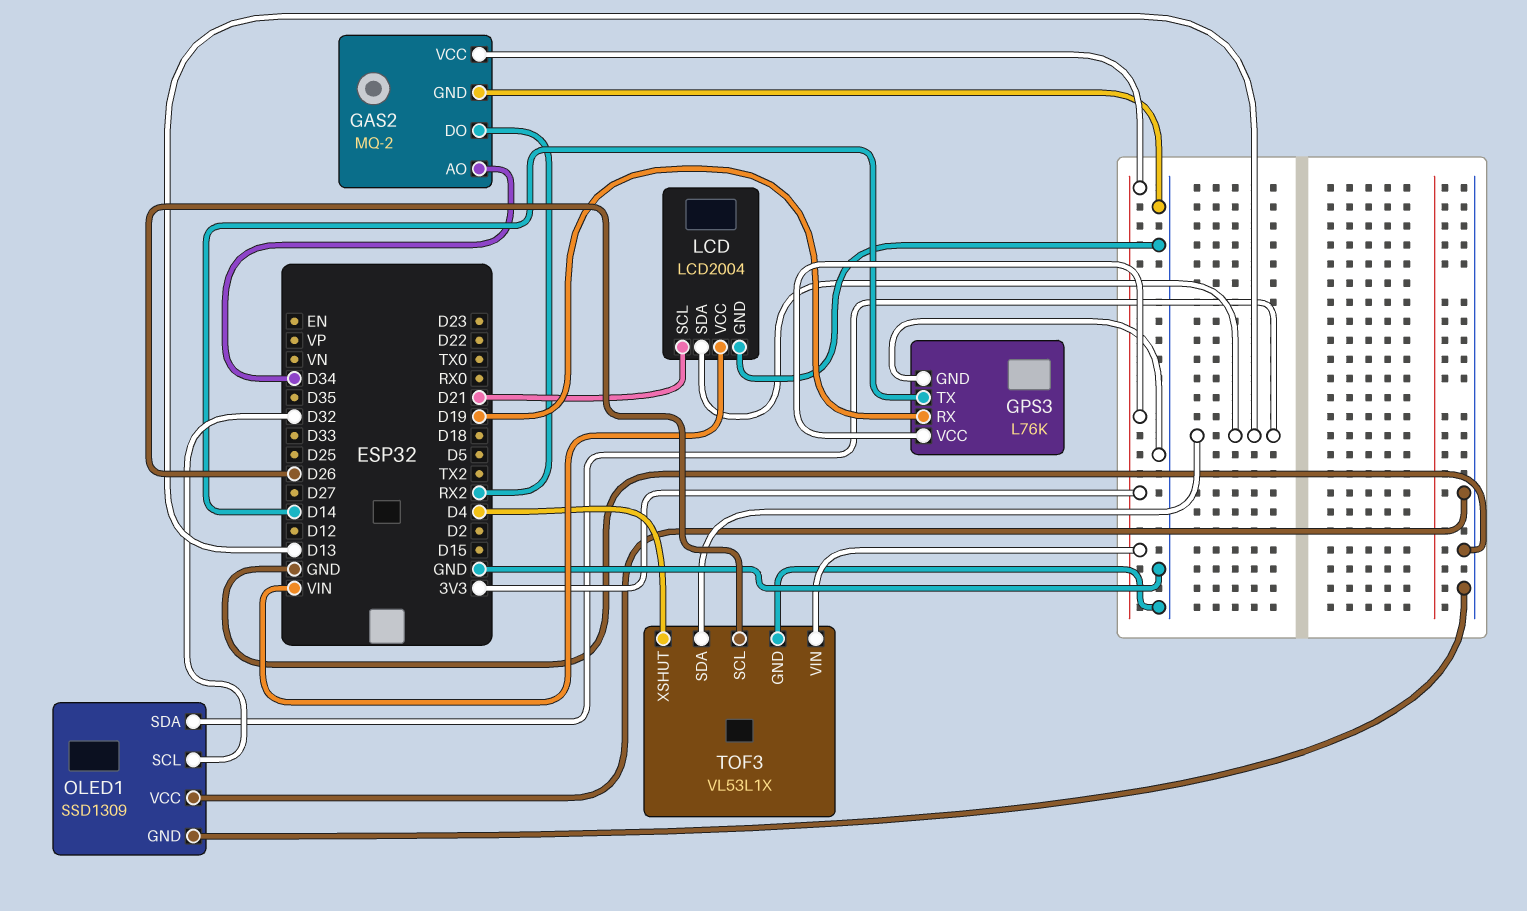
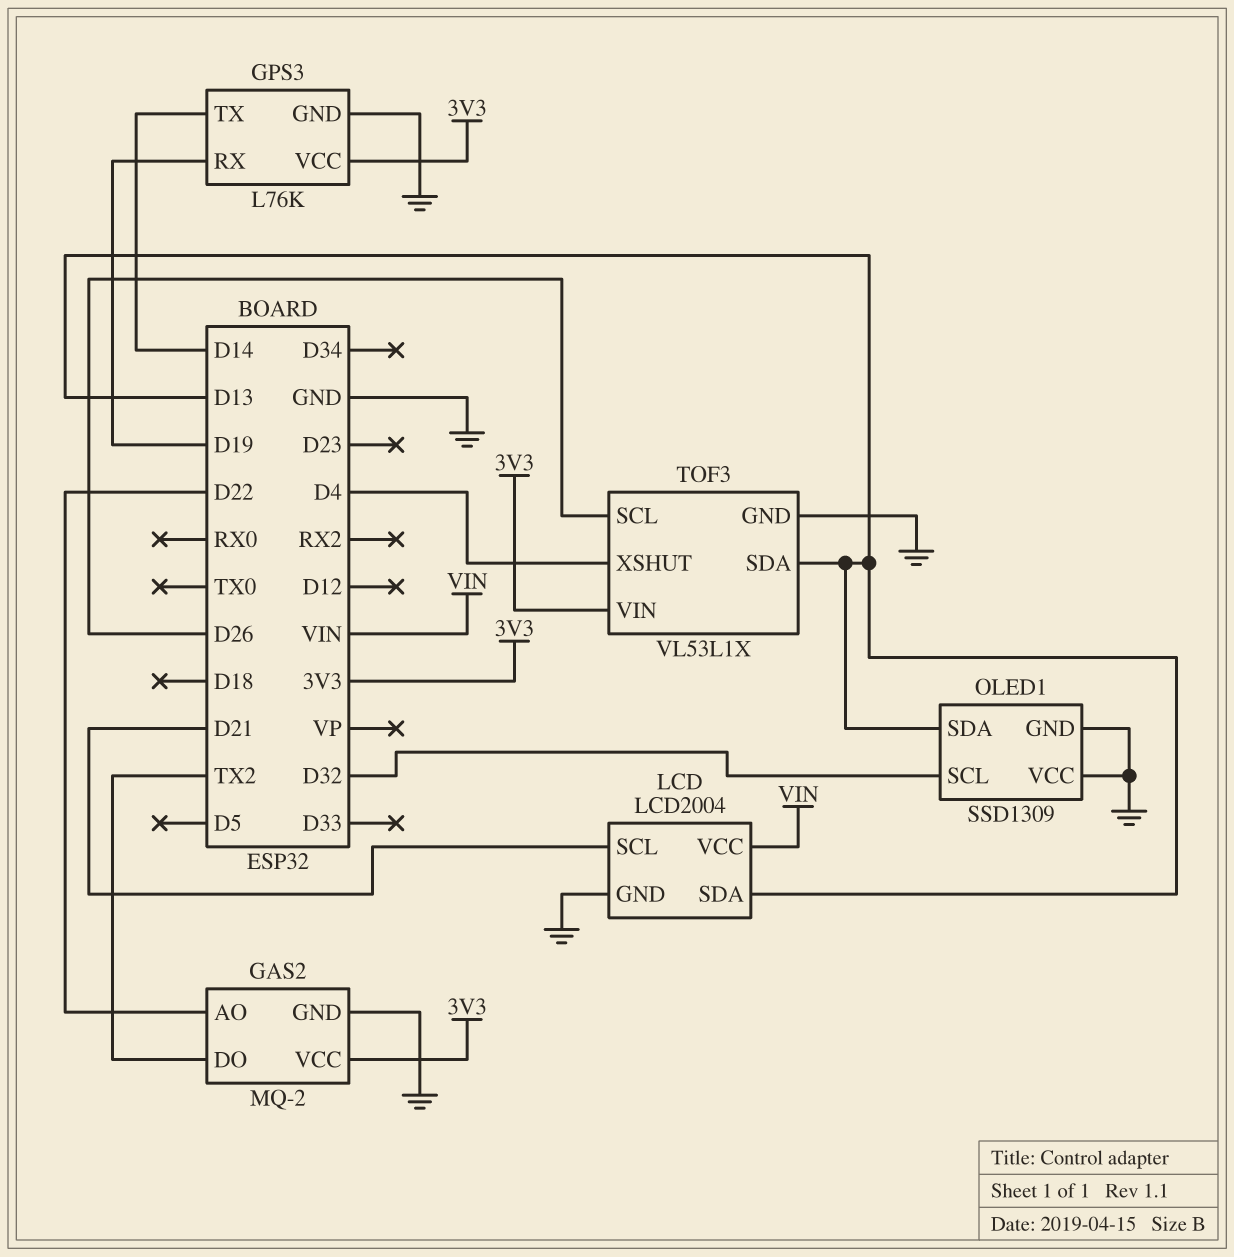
GAS2 pin AO: D34 -> D22
GAS2 pin DO: RX2 -> TX2

